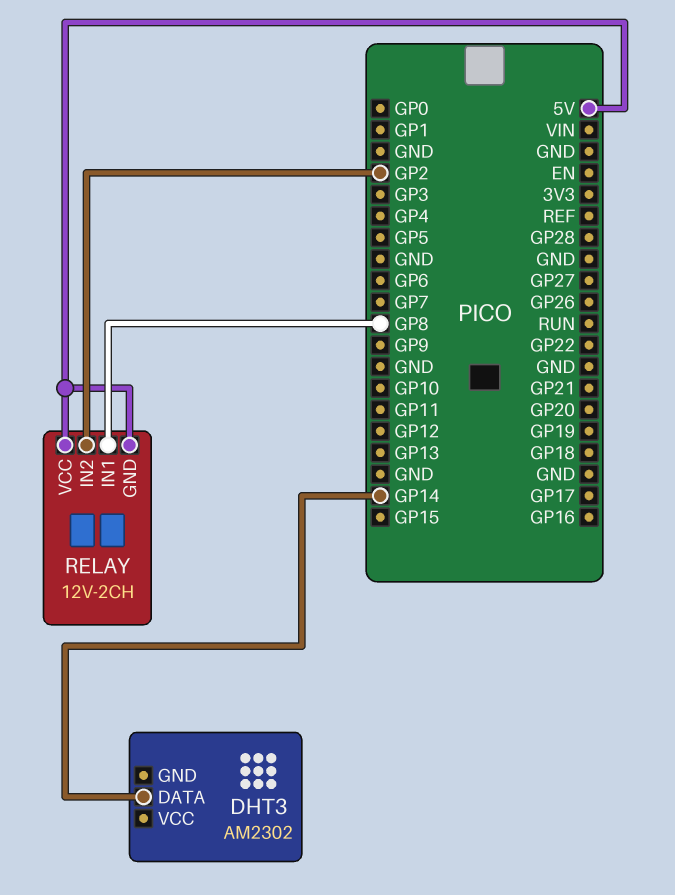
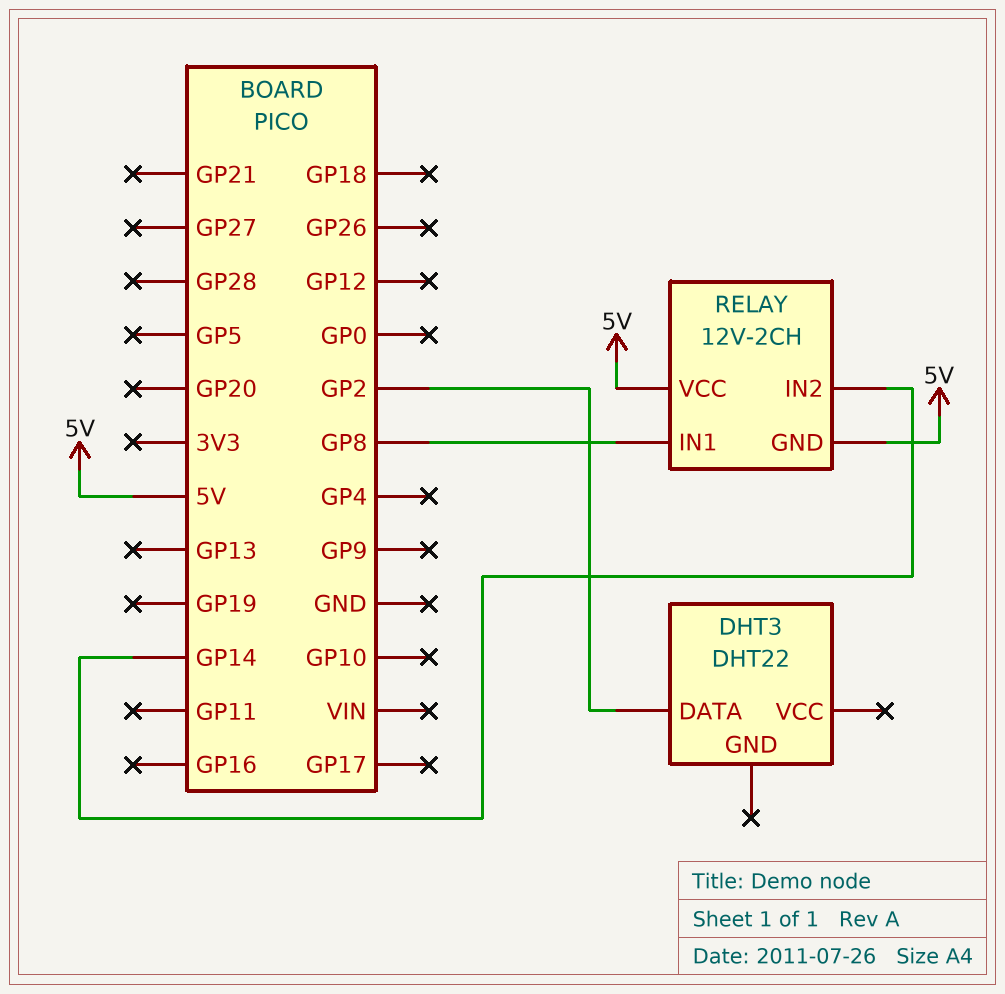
DHT3: AM2302 -> DHT22
DHT3 pin DATA: GP14 -> GP2
RELAY pin IN2: GP2 -> GP14

